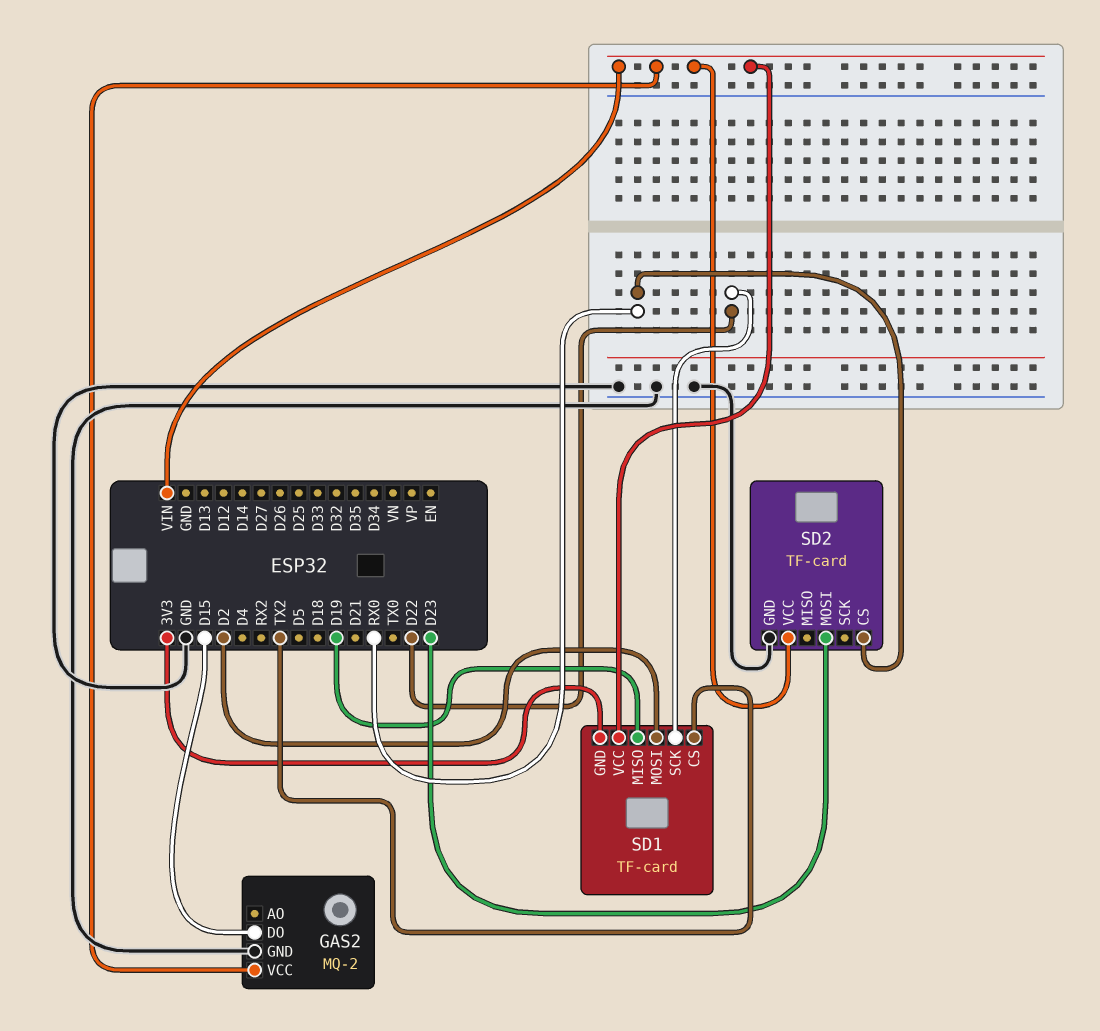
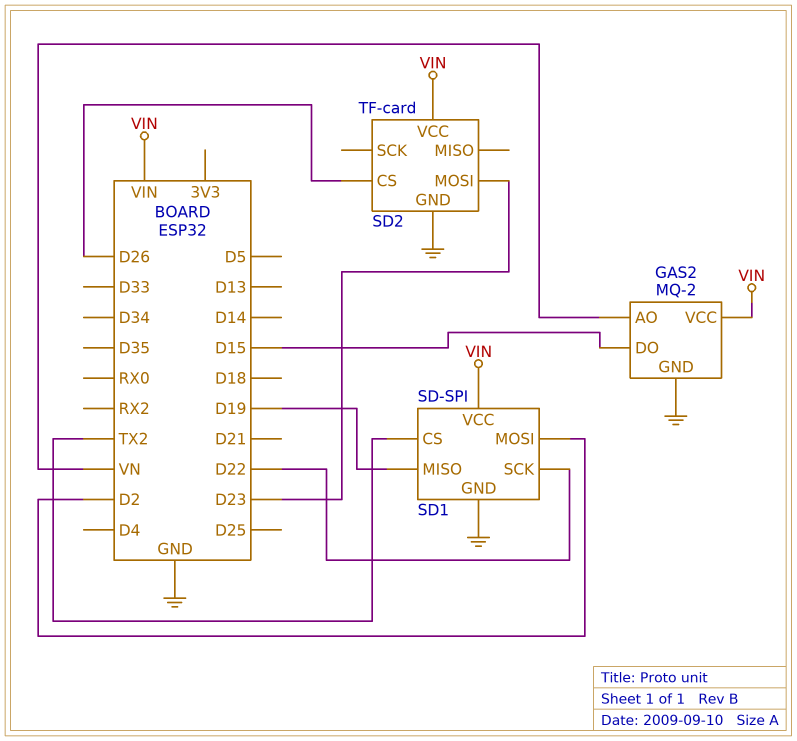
GAS2 pin AO: none -> VN
SD1: TF-card -> SD-SPI
SD1 pin GND: 3V3 -> GND
SD2 pin CS: RX0 -> D26

